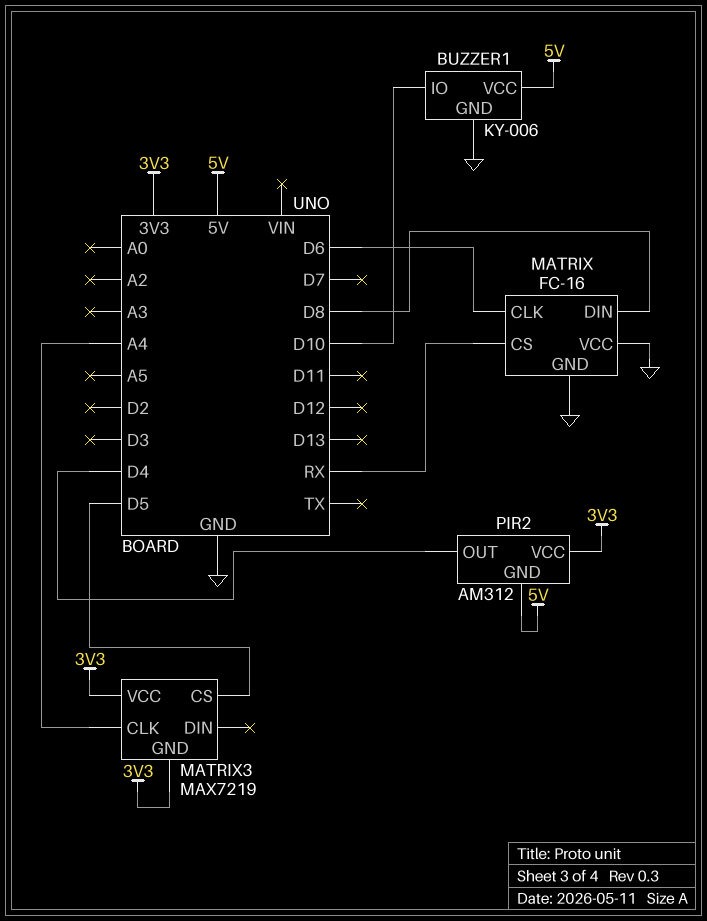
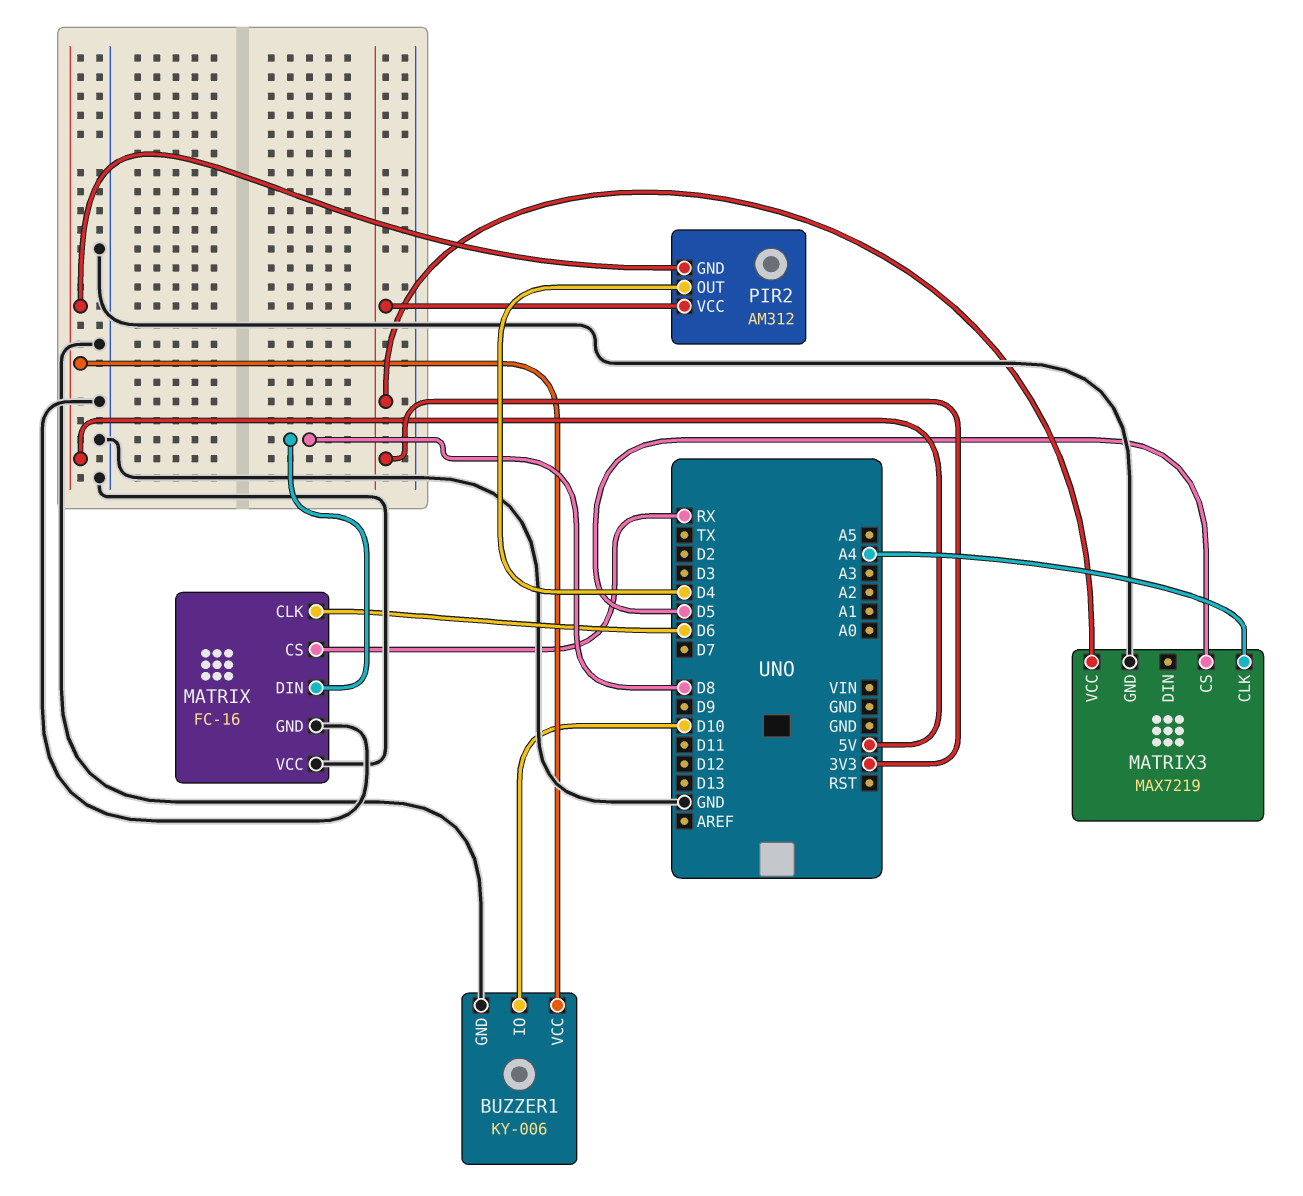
MATRIX3 pin GND: 3V3 -> GND

